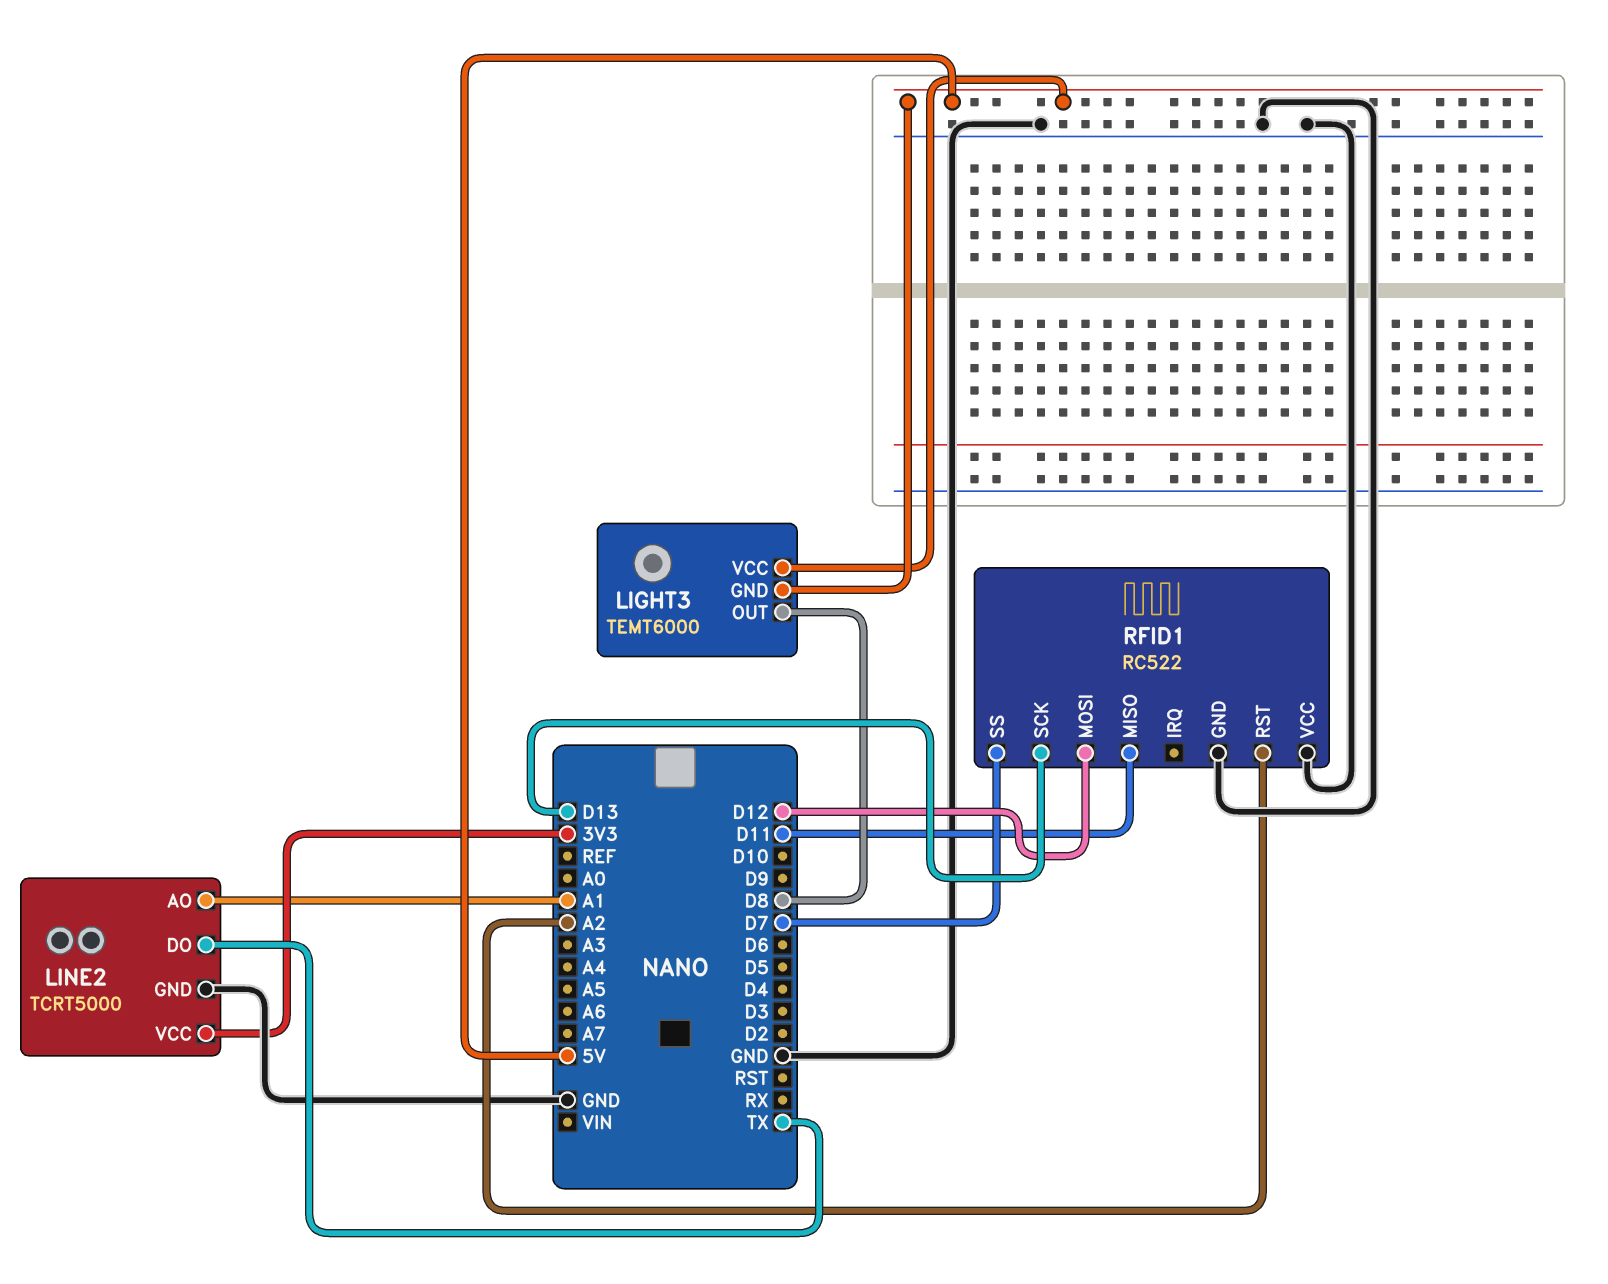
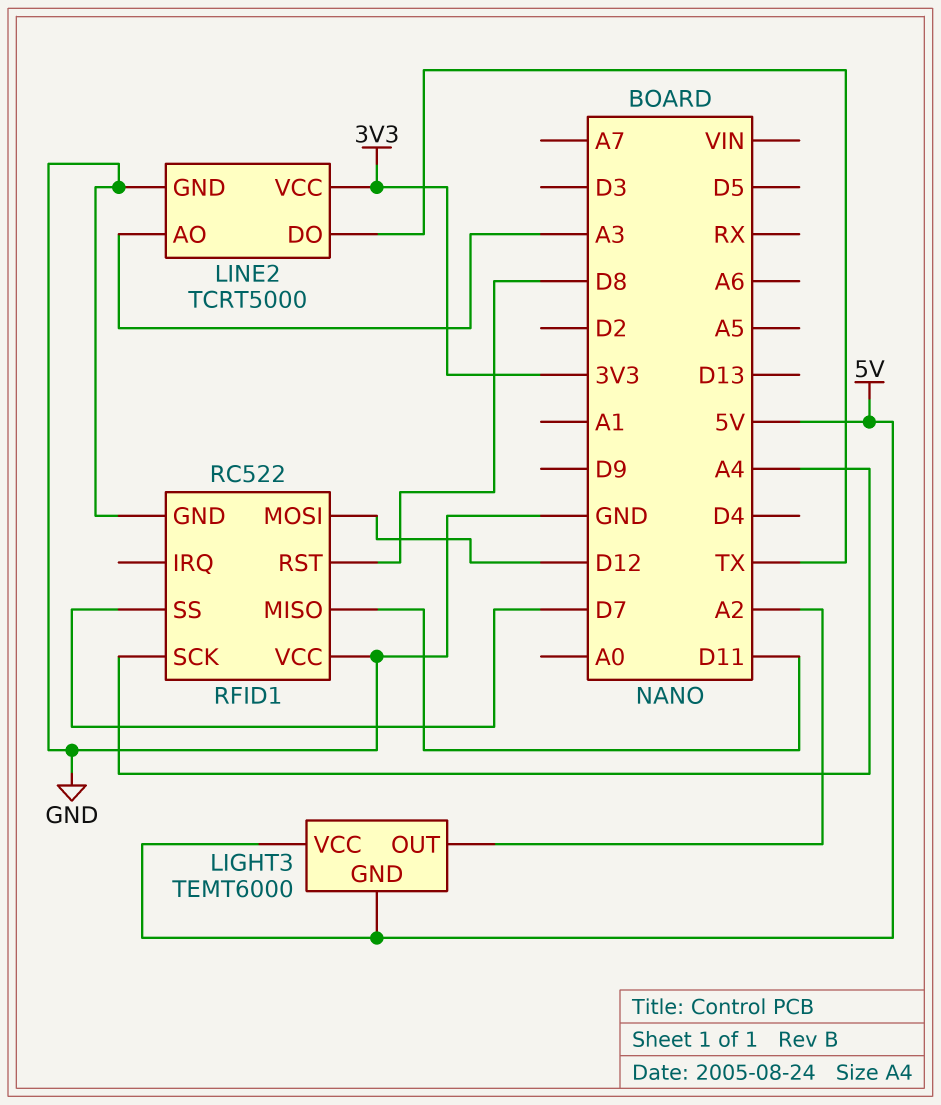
LIGHT3 pin OUT: D8 -> A2
LINE2 pin AO: A1 -> A3
RFID1 pin RST: A2 -> D8
RFID1 pin SCK: D13 -> A4

